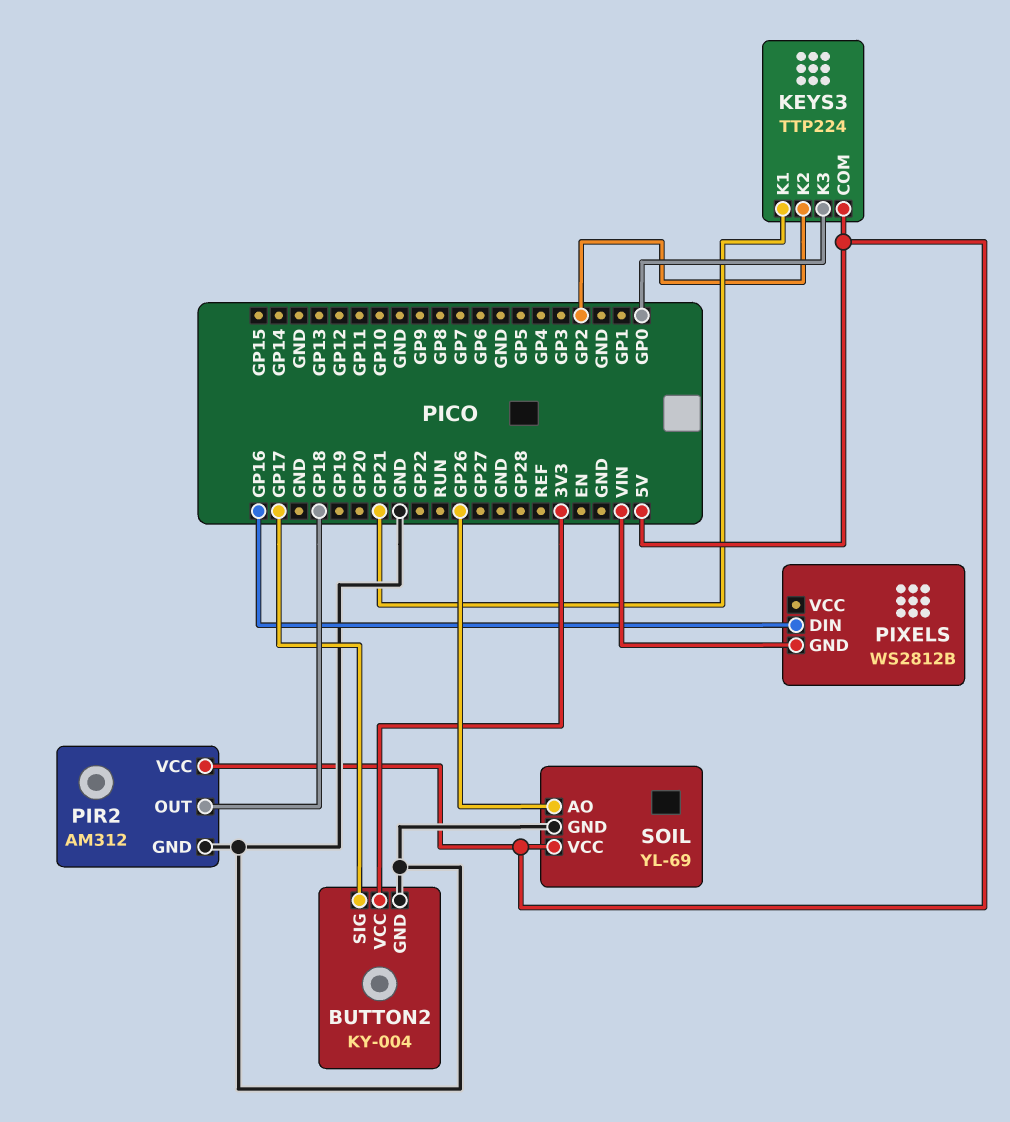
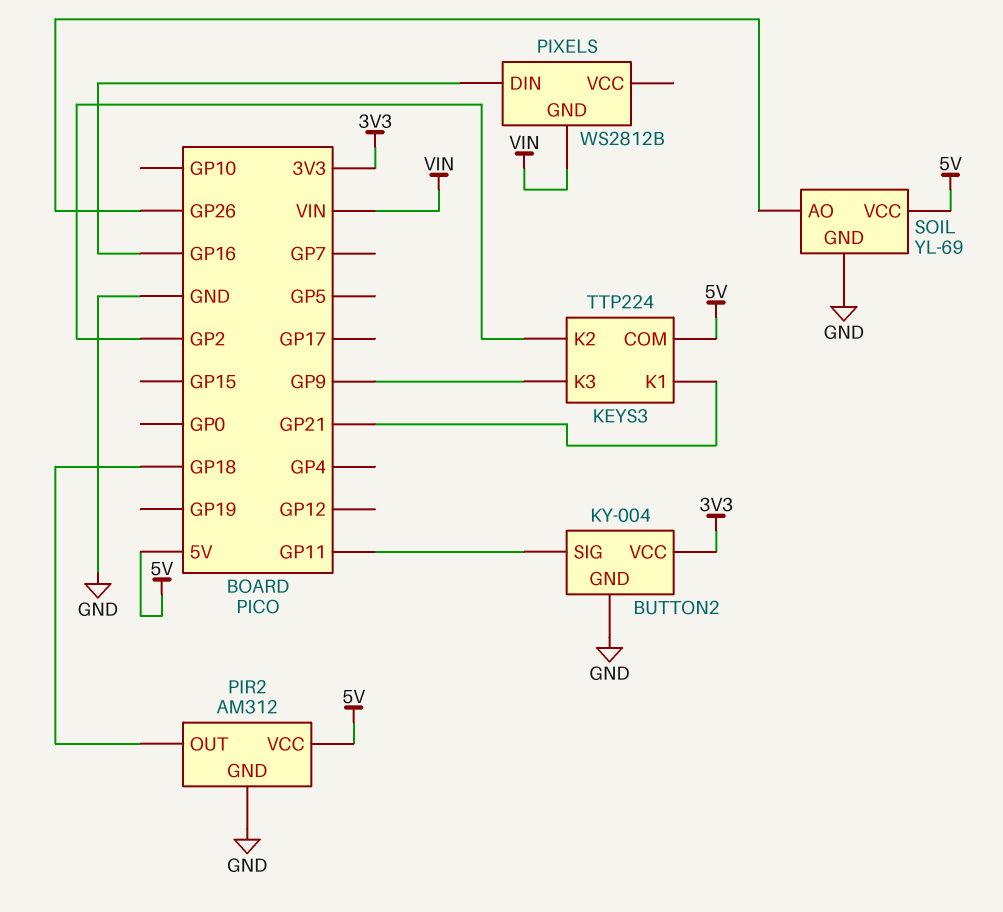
BUTTON2 pin SIG: GP17 -> GP11
KEYS3 pin K3: GP0 -> GP9

